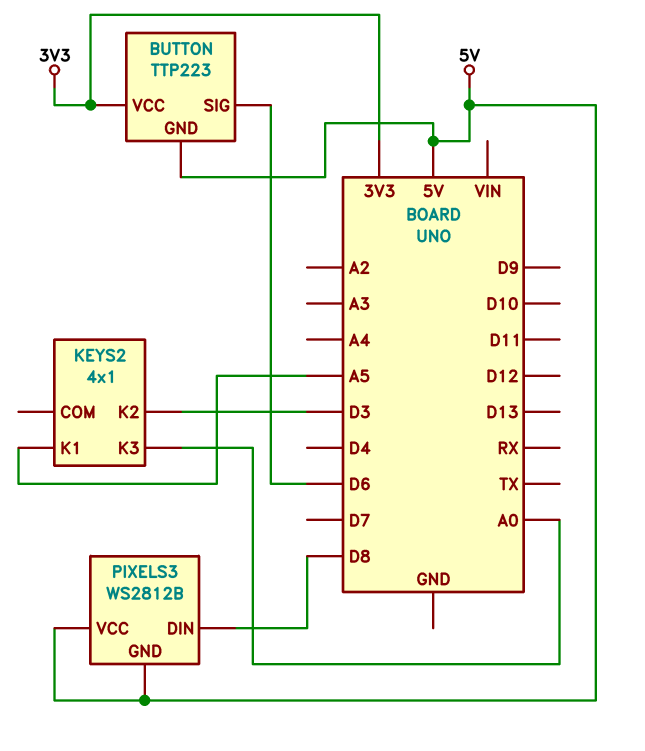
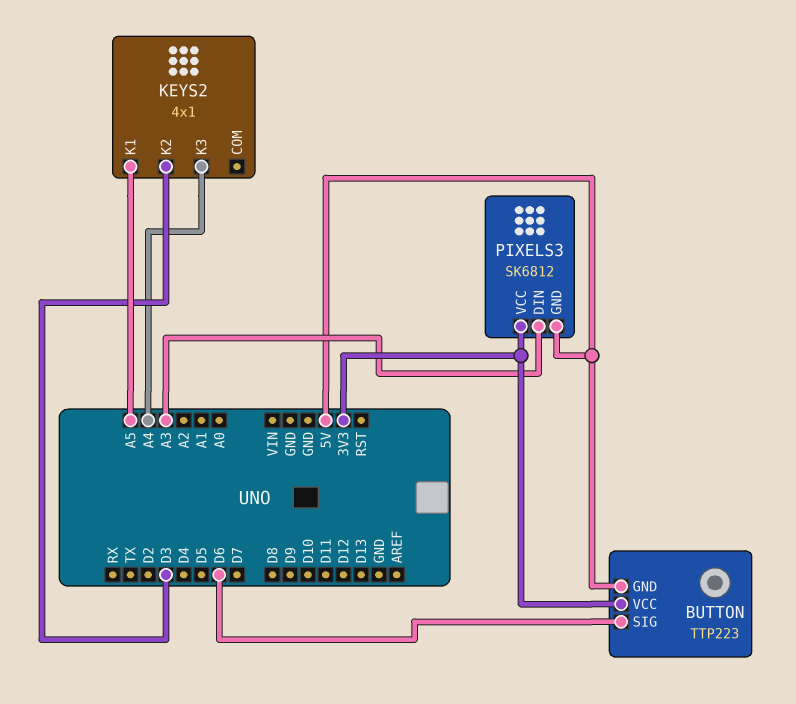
KEYS2 pin K3: A0 -> A4
PIXELS3: WS2812B -> SK6812
PIXELS3 pin DIN: D8 -> A3
PIXELS3 pin VCC: 5V -> 3V3

